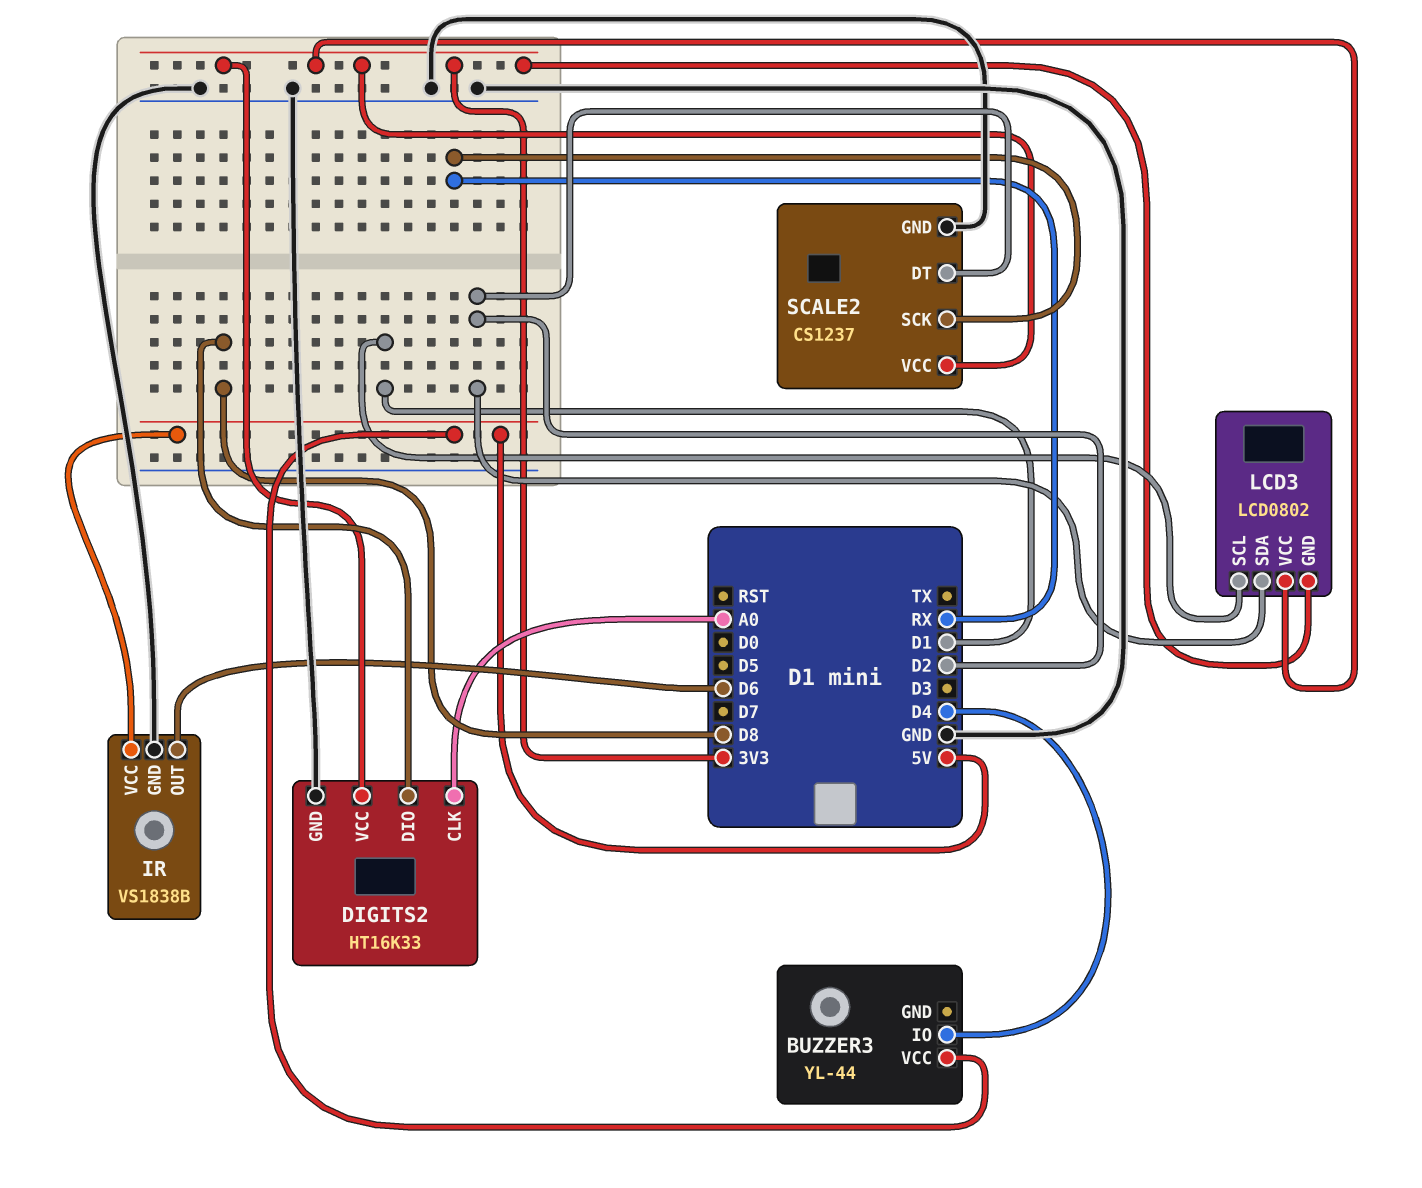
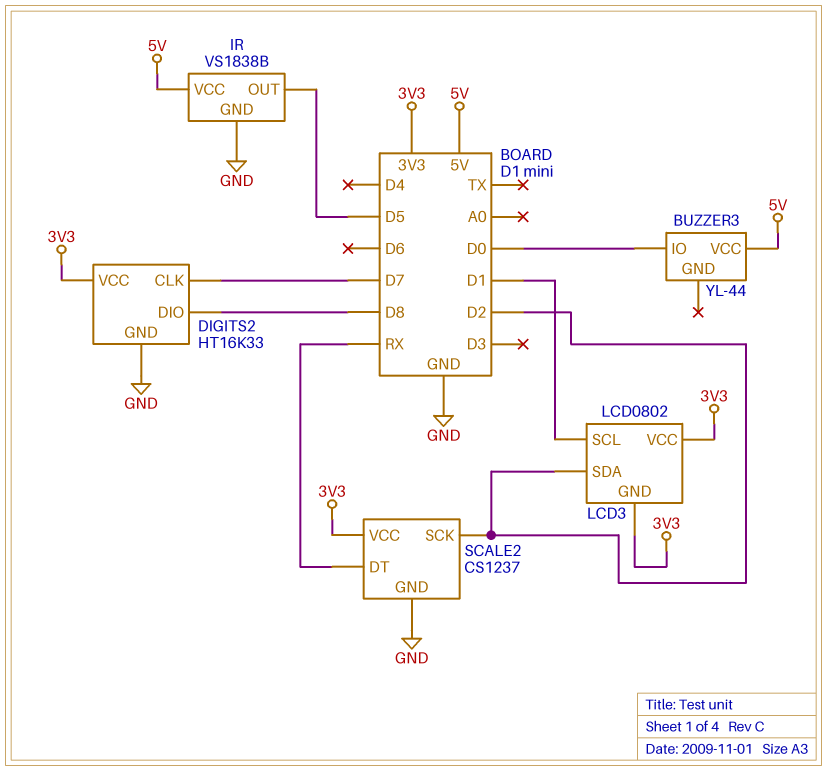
BUZZER3 pin IO: D4 -> D0
DIGITS2 pin CLK: A0 -> D7
IR pin OUT: D6 -> D5
SCALE2 pin DT: D2 -> RX
SCALE2 pin SCK: RX -> D2

